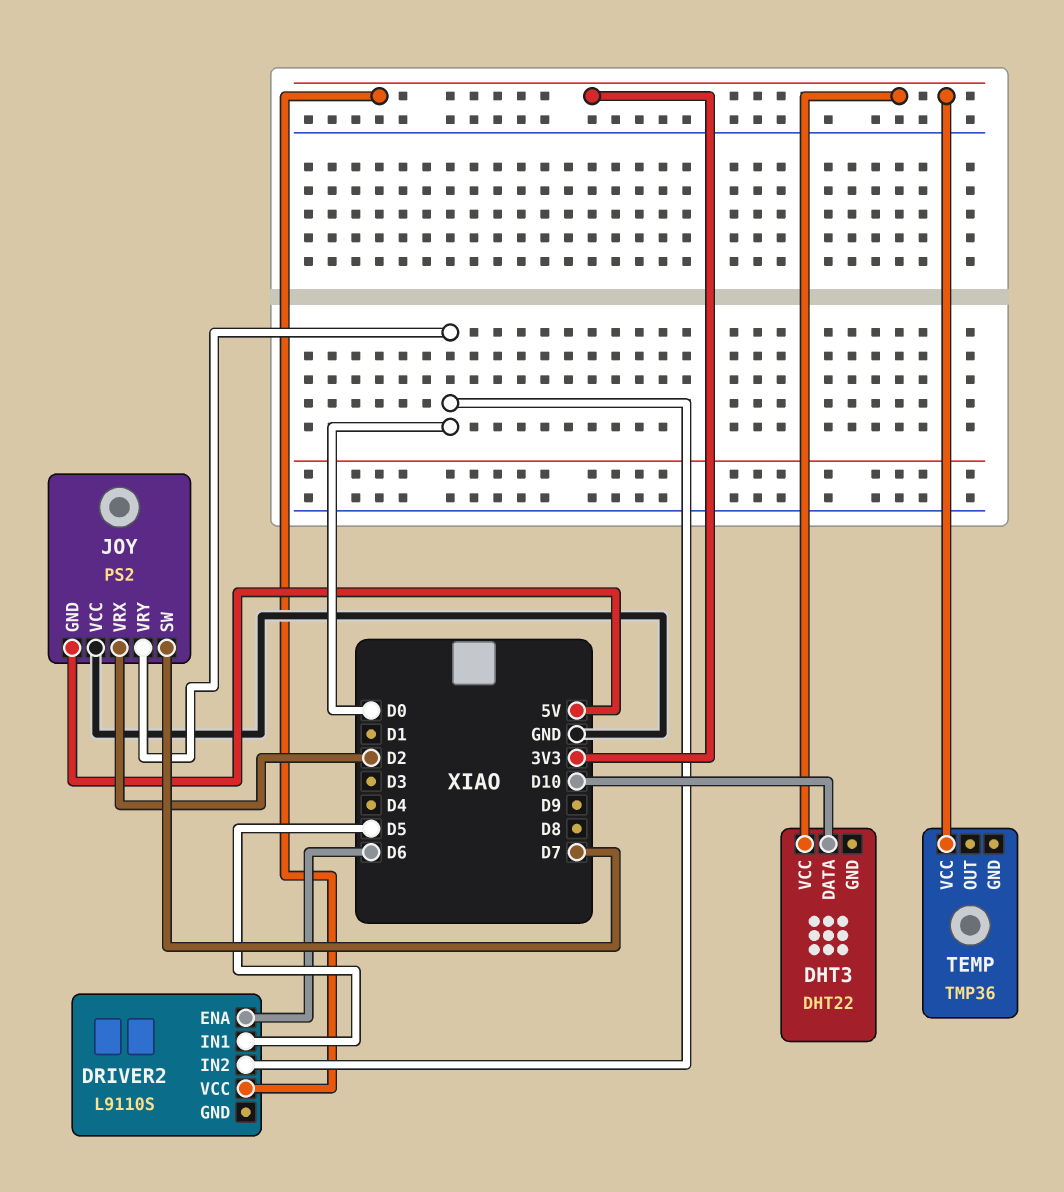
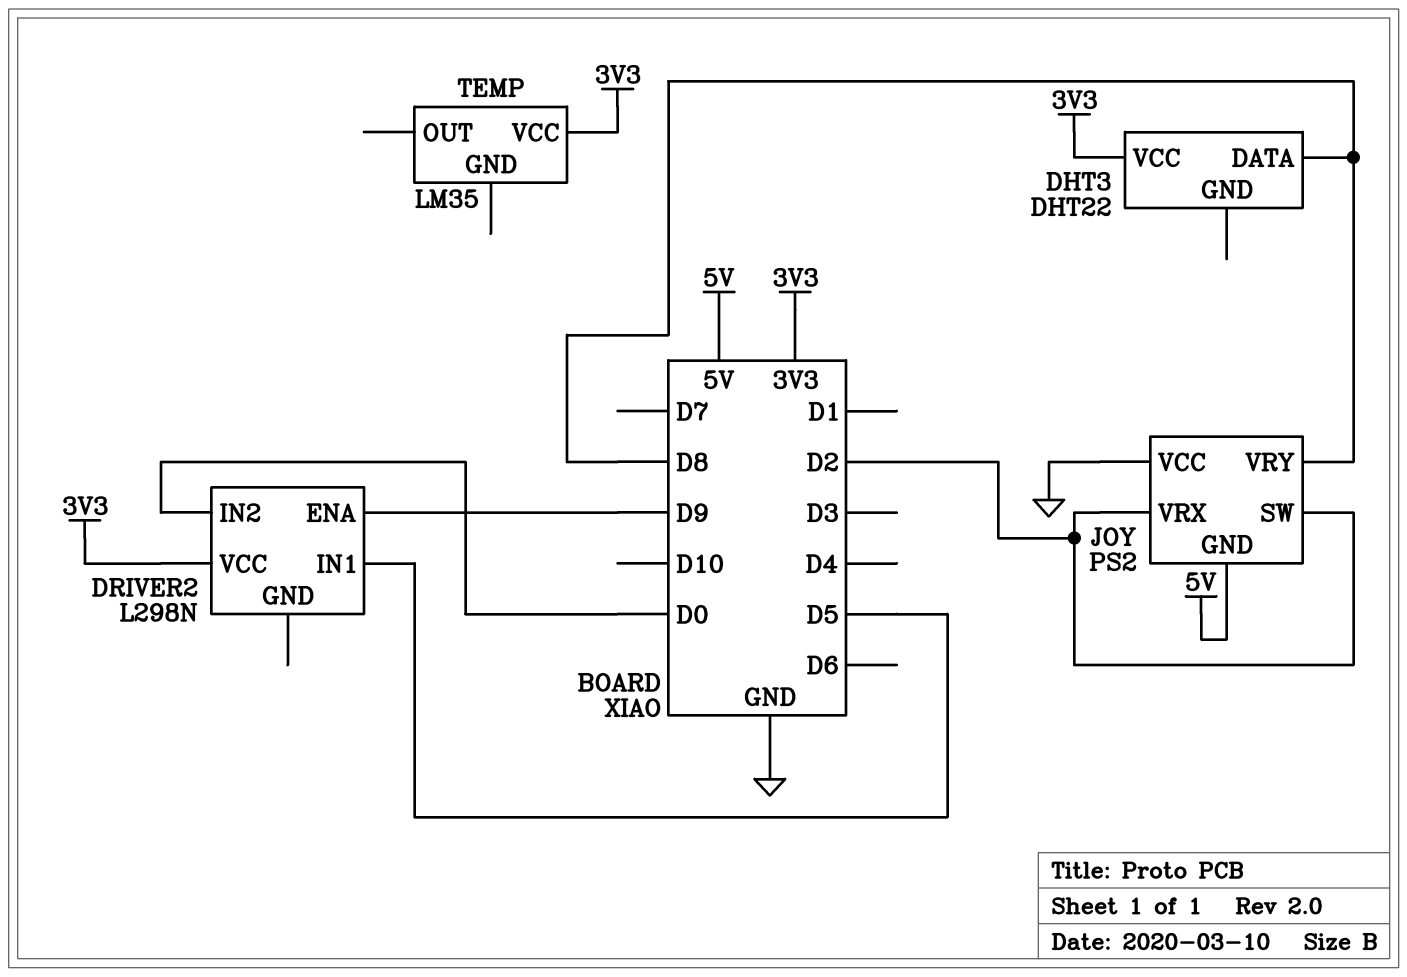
DHT3 pin DATA: D10 -> D8
DRIVER2: L9110S -> L298N
DRIVER2 pin ENA: D6 -> D9
JOY pin SW: D7 -> D2
JOY pin VRY: D0 -> D8
TEMP: TMP36 -> LM35

